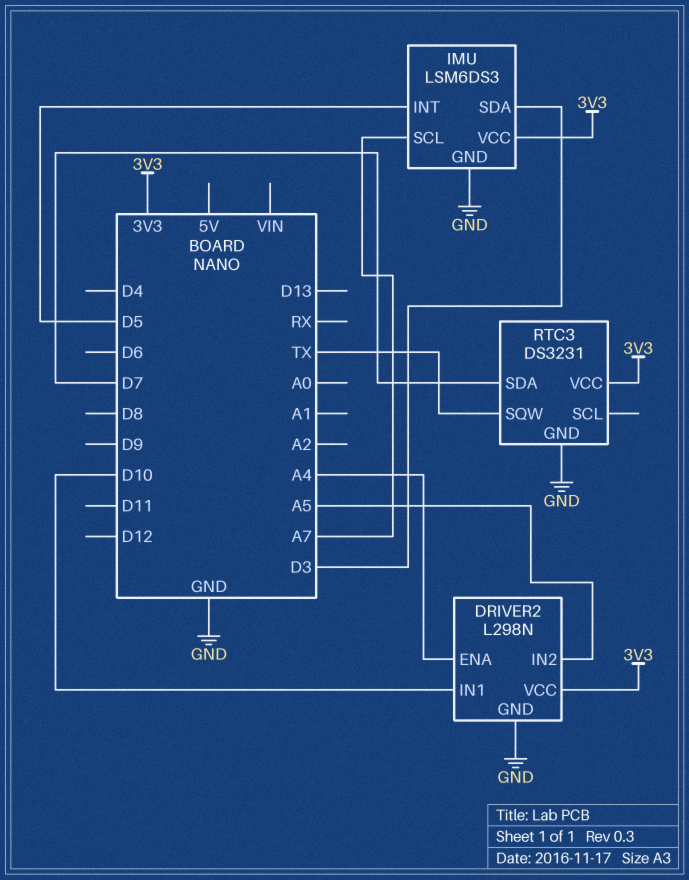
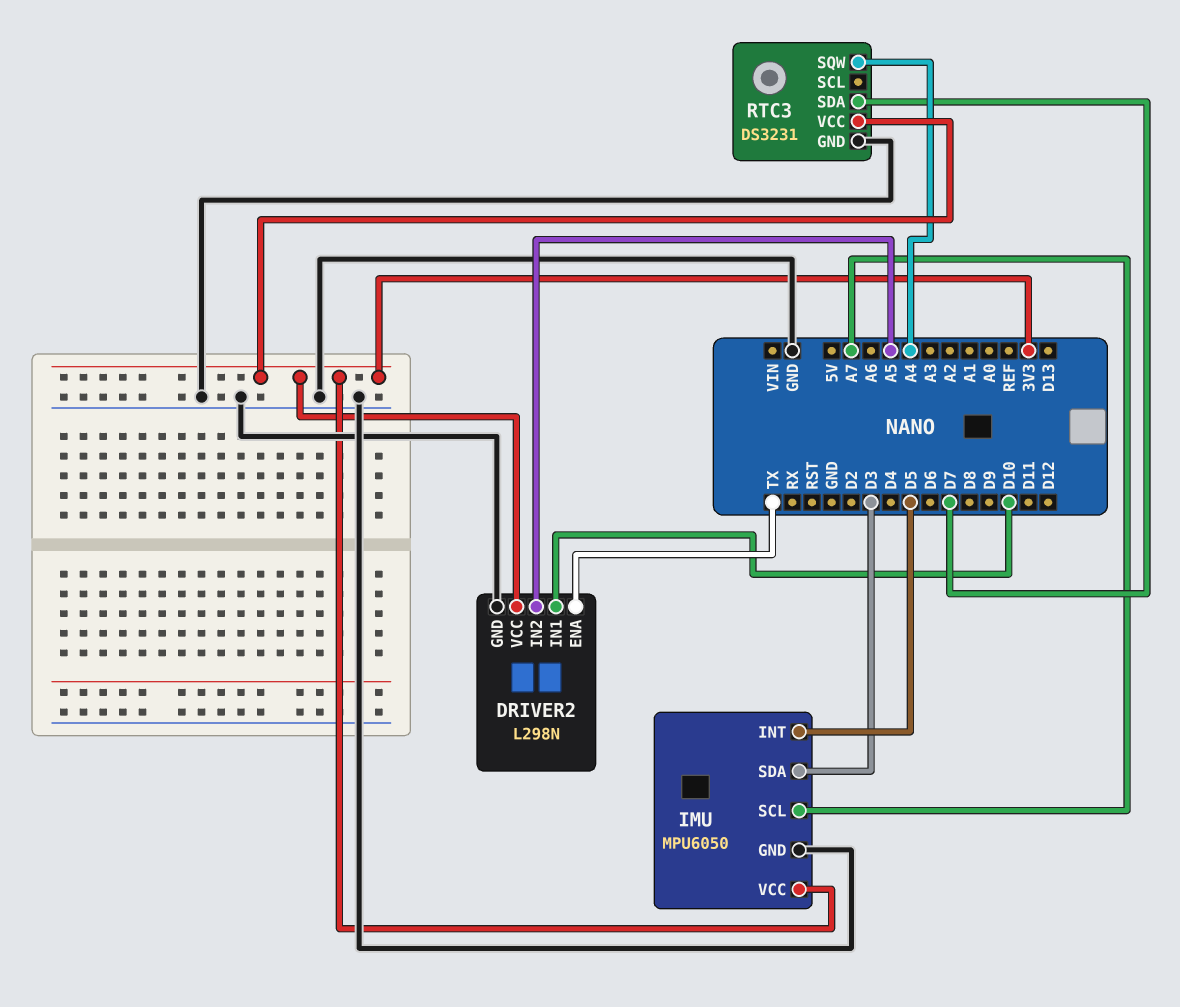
DRIVER2 pin ENA: A4 -> TX
IMU: LSM6DS3 -> MPU6050
RTC3 pin SQW: TX -> A4

